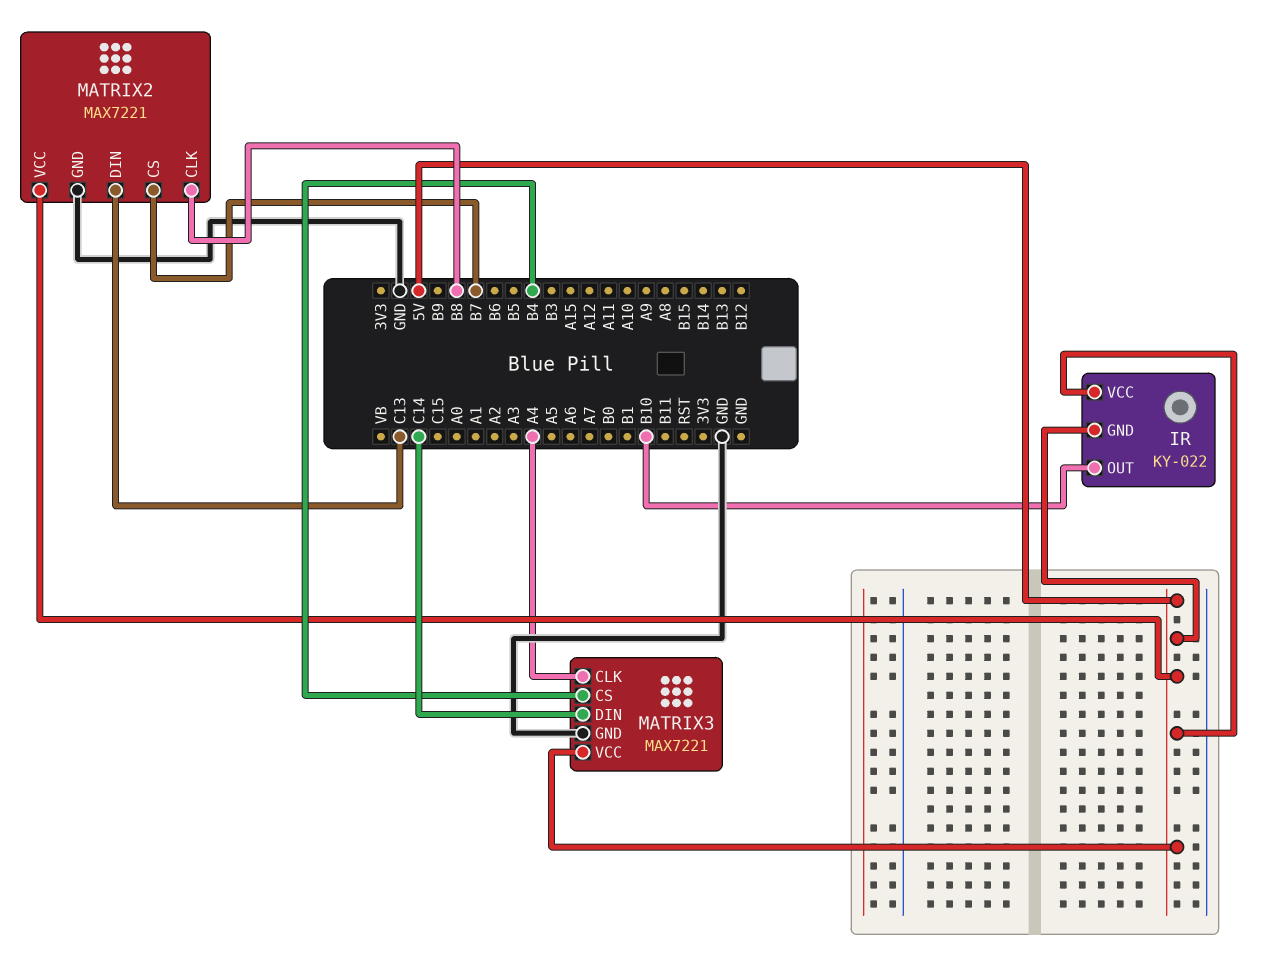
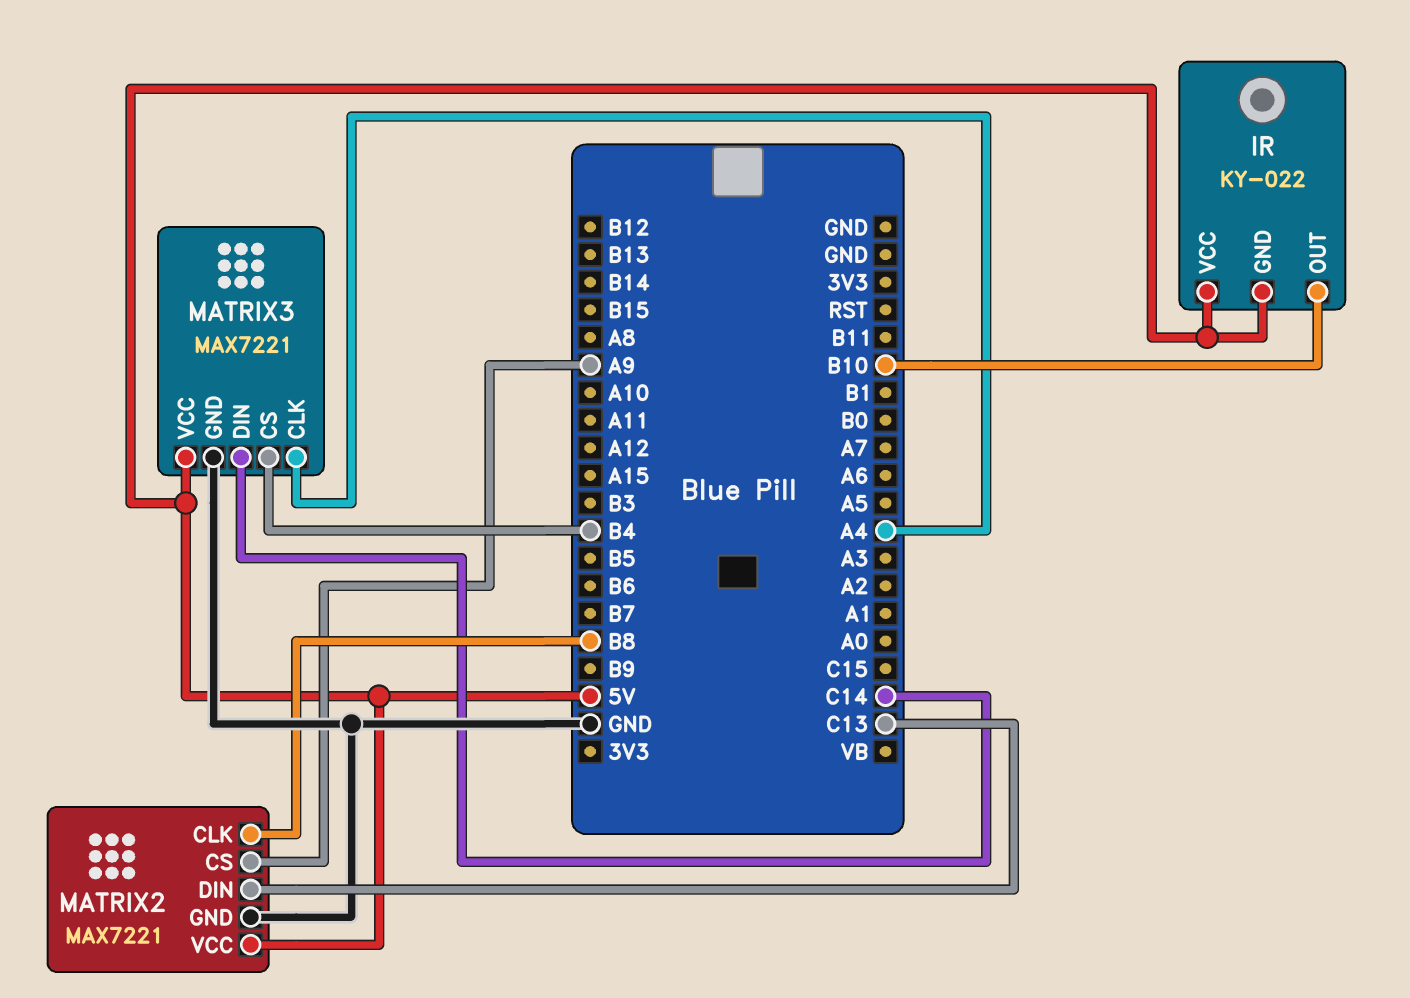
MATRIX2 pin CS: B7 -> A9

